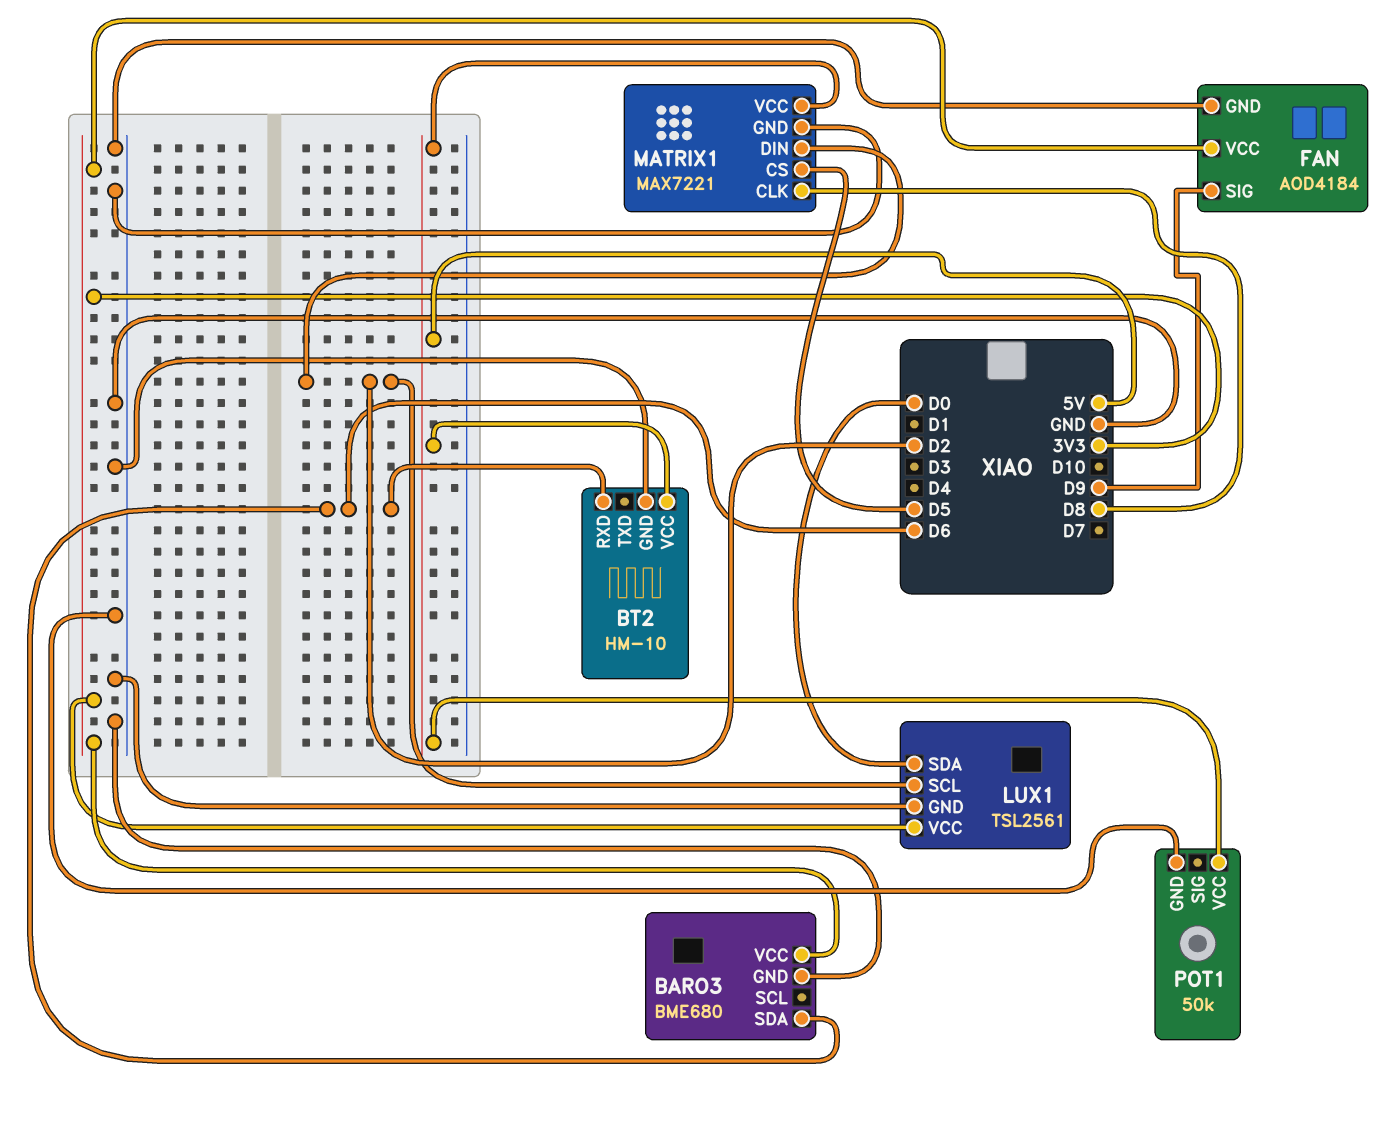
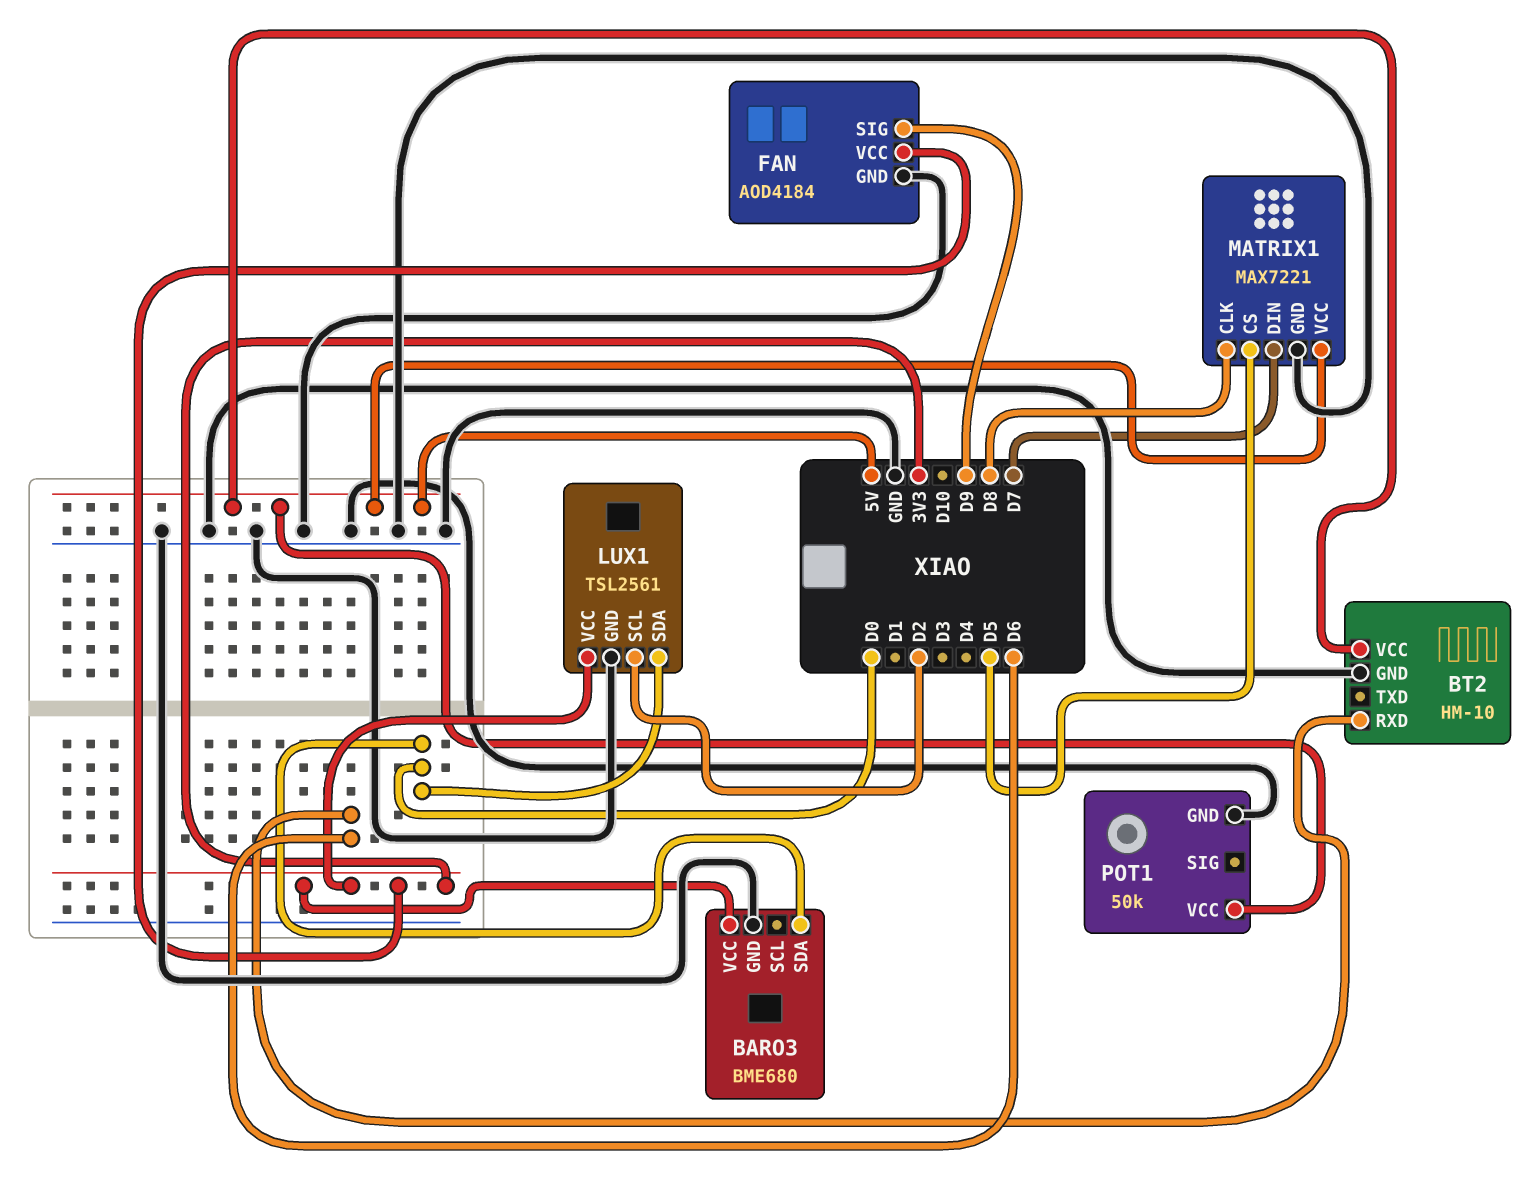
BARO3 pin SDA: D6 -> D0
MATRIX1 pin DIN: D2 -> D7

